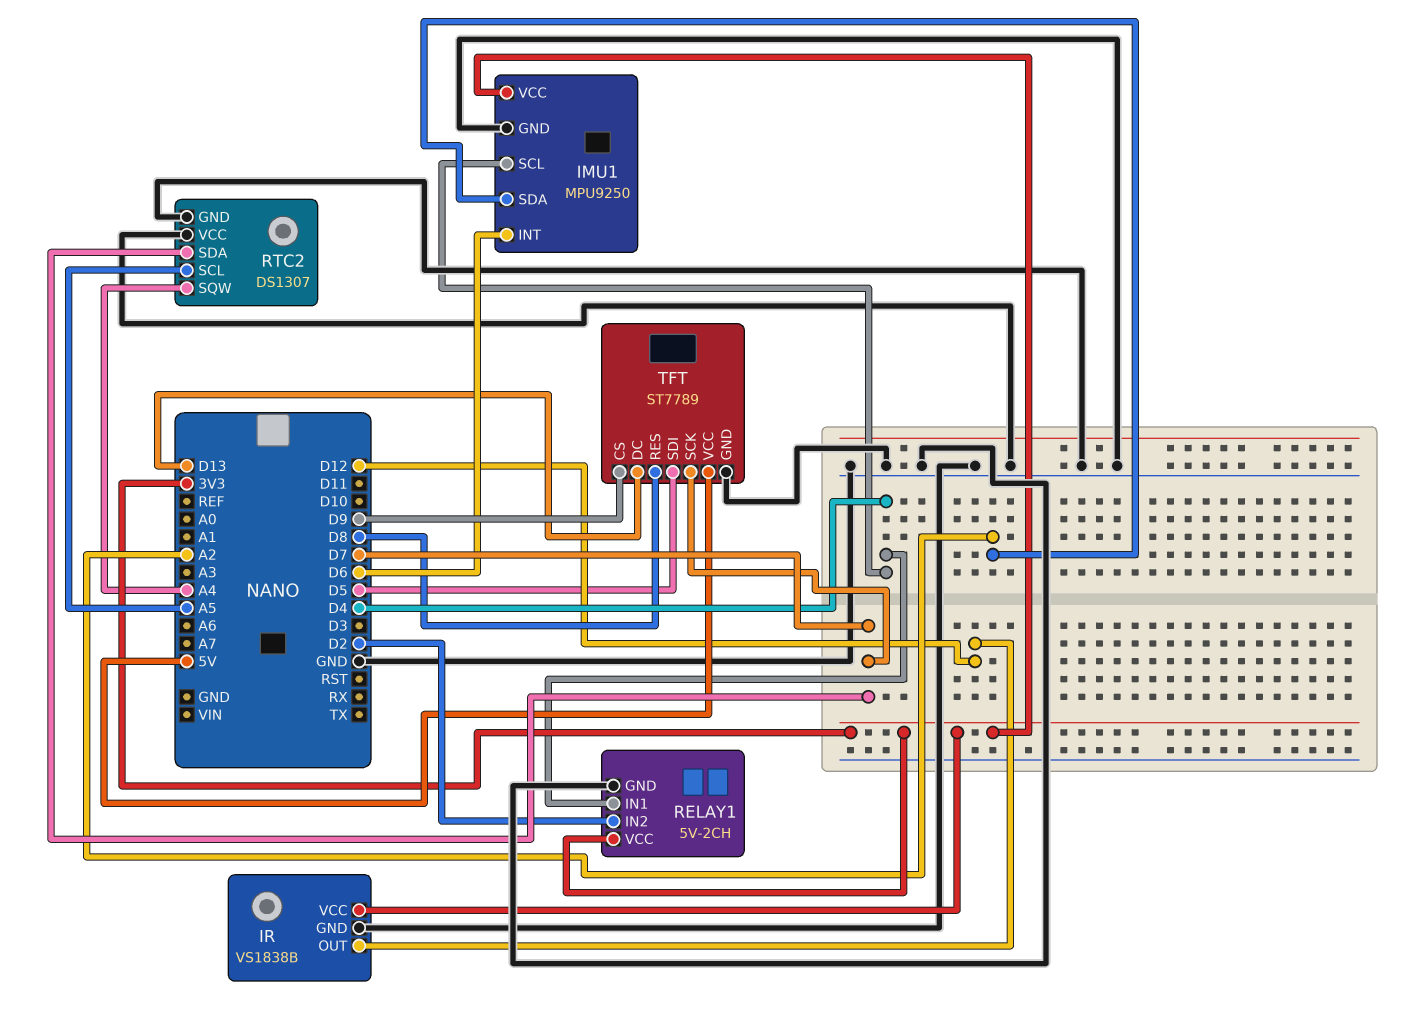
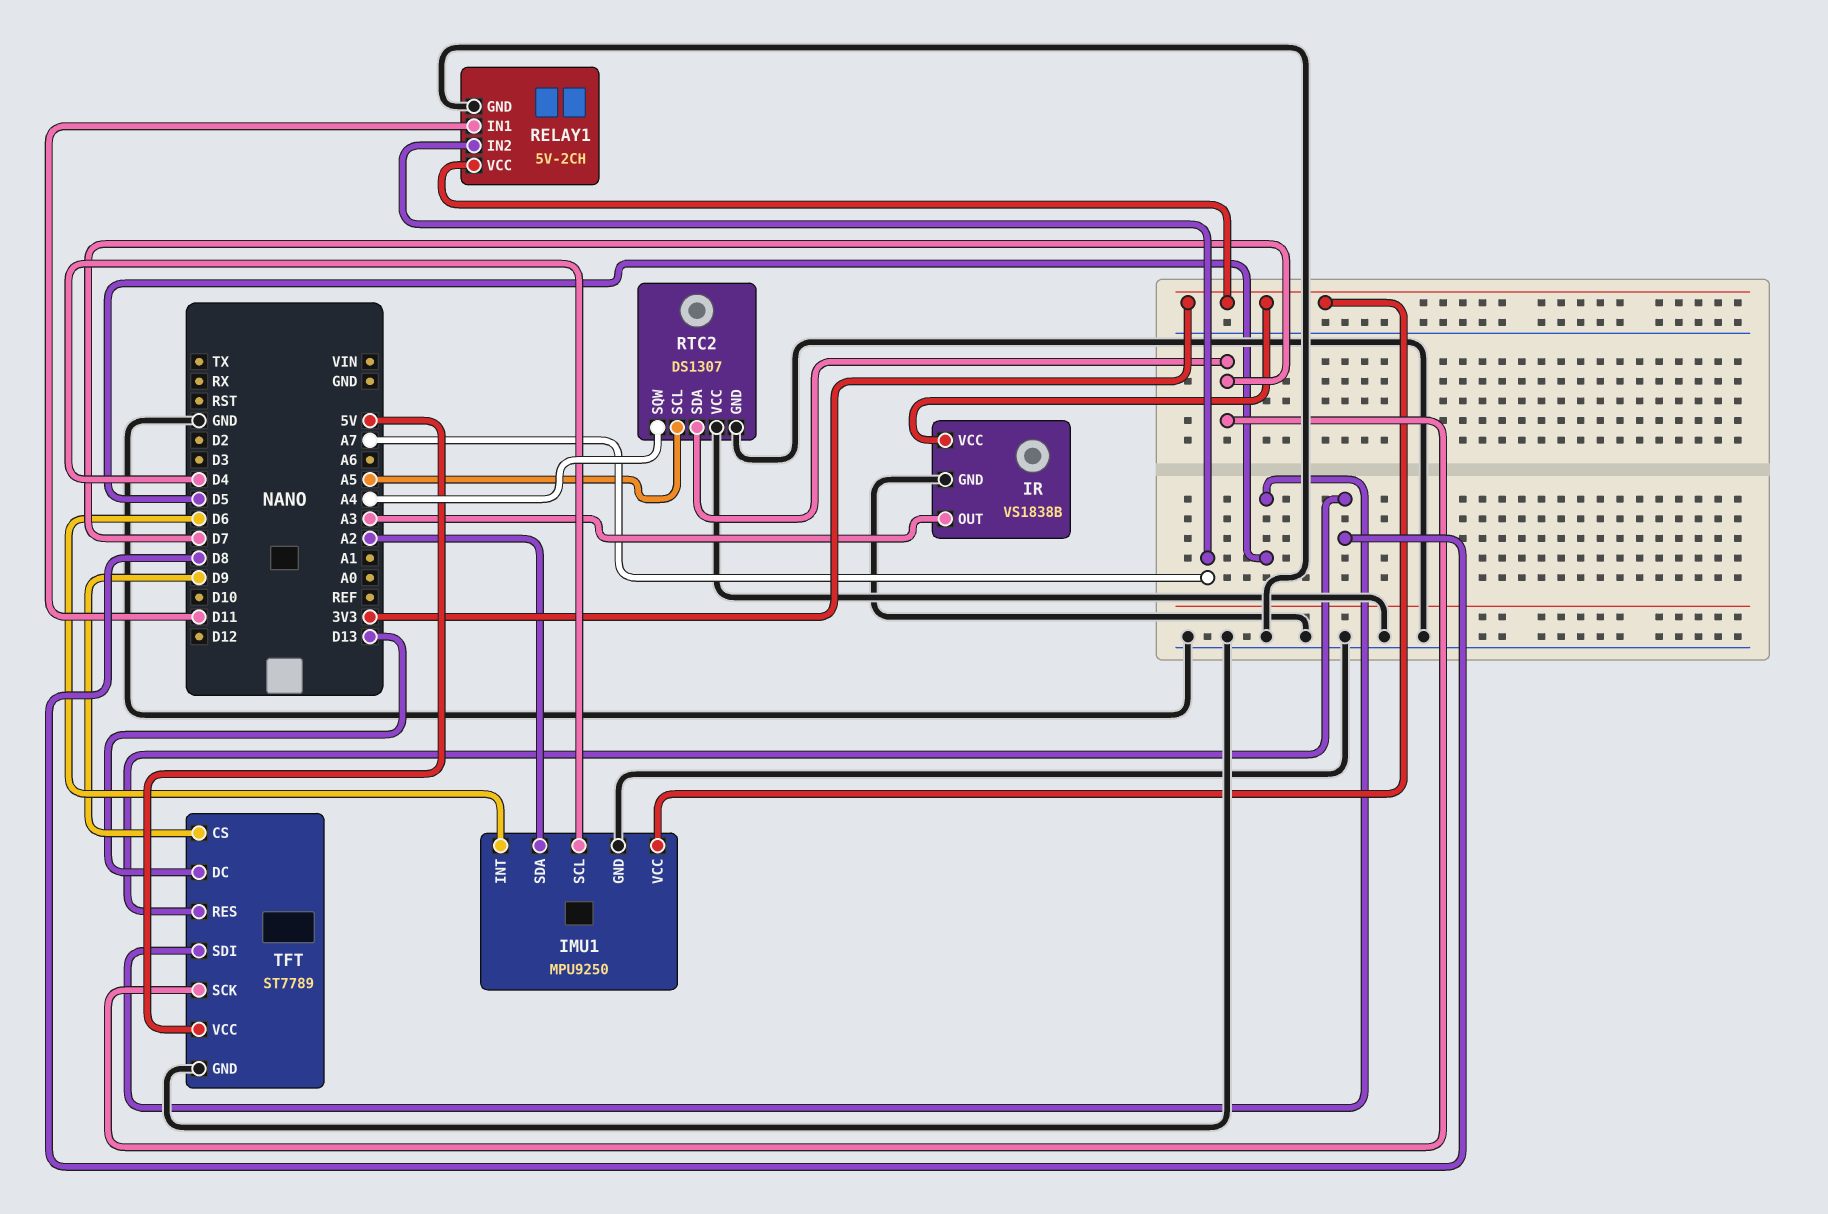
IR pin OUT: D12 -> A3
RELAY1 pin IN1: D4 -> D11
RELAY1 pin IN2: D2 -> A7

